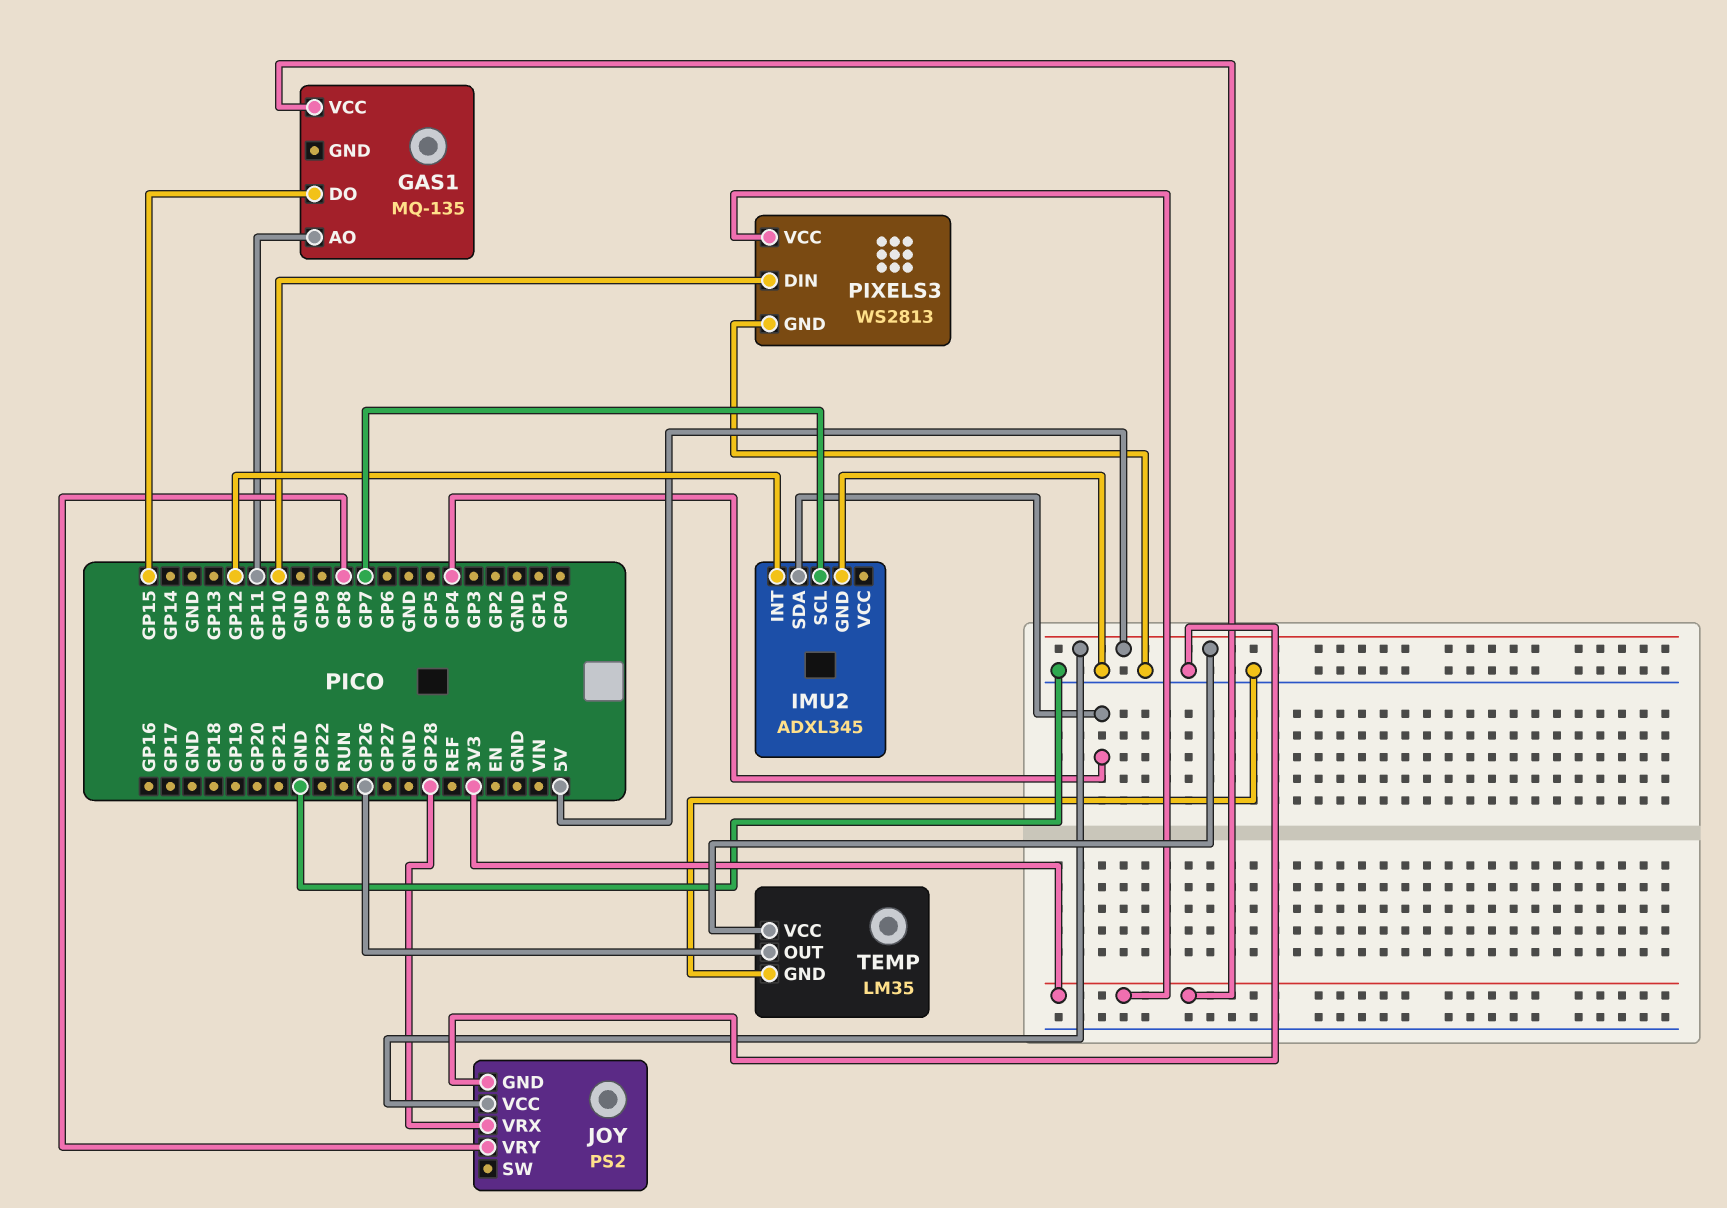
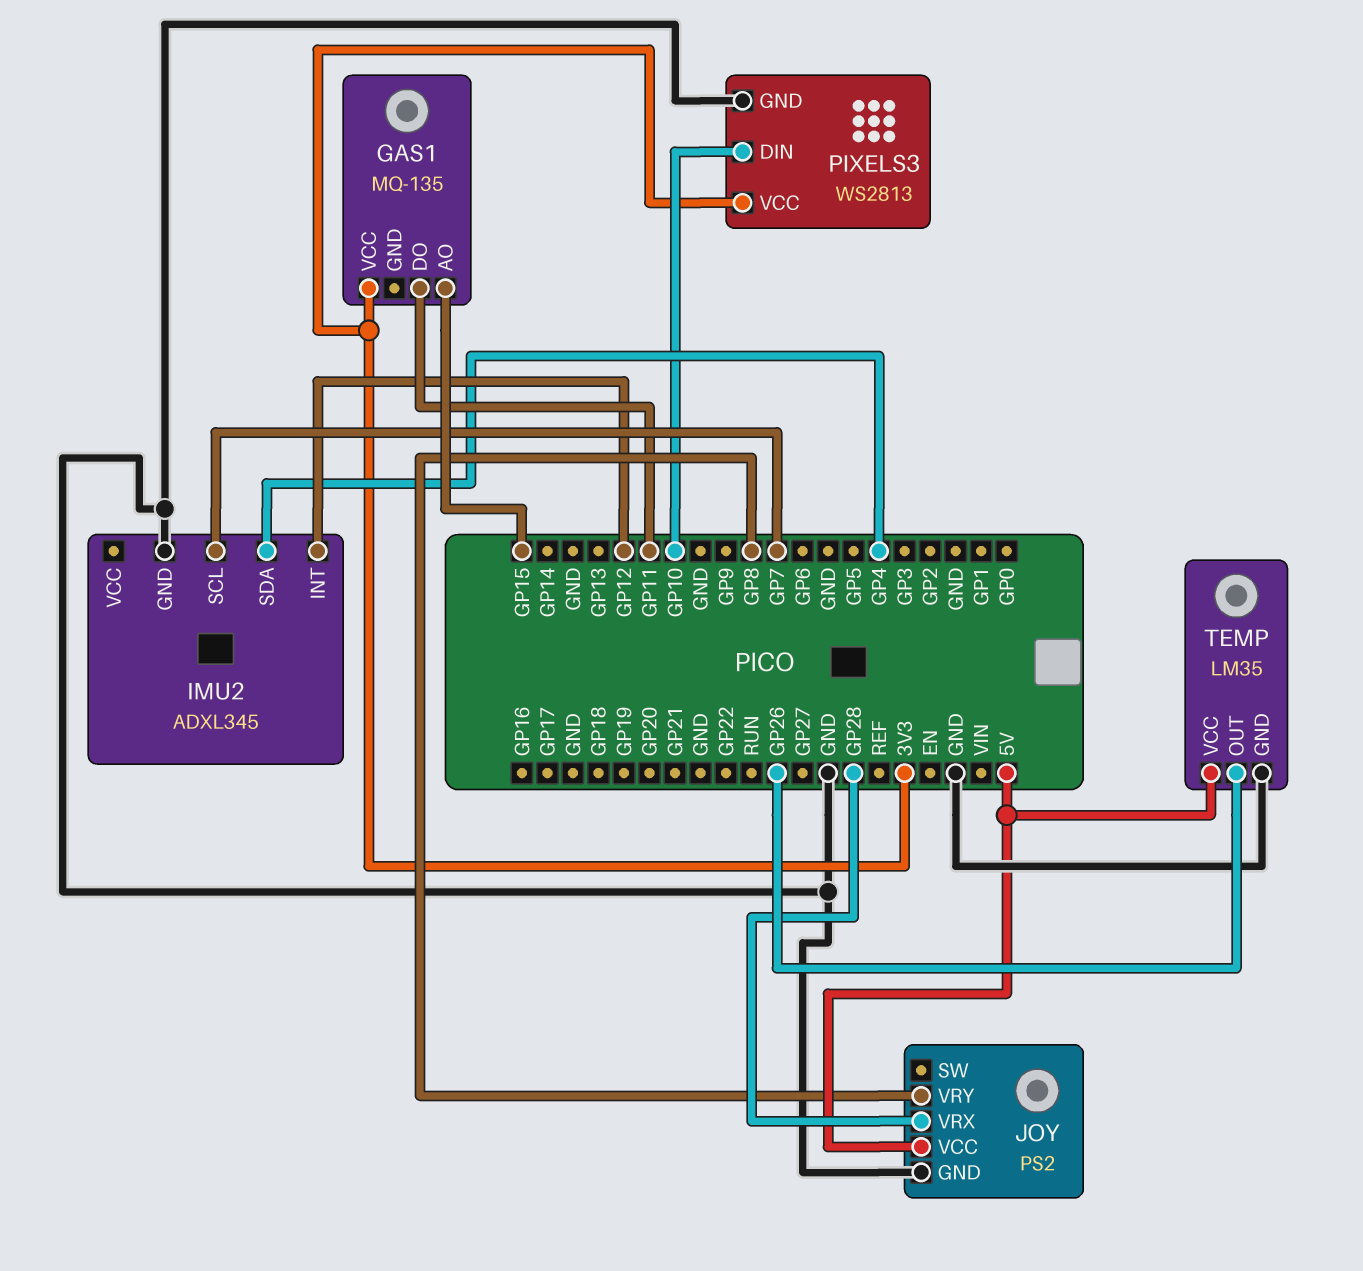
GAS1 pin AO: GP11 -> GP15
GAS1 pin DO: GP15 -> GP11

